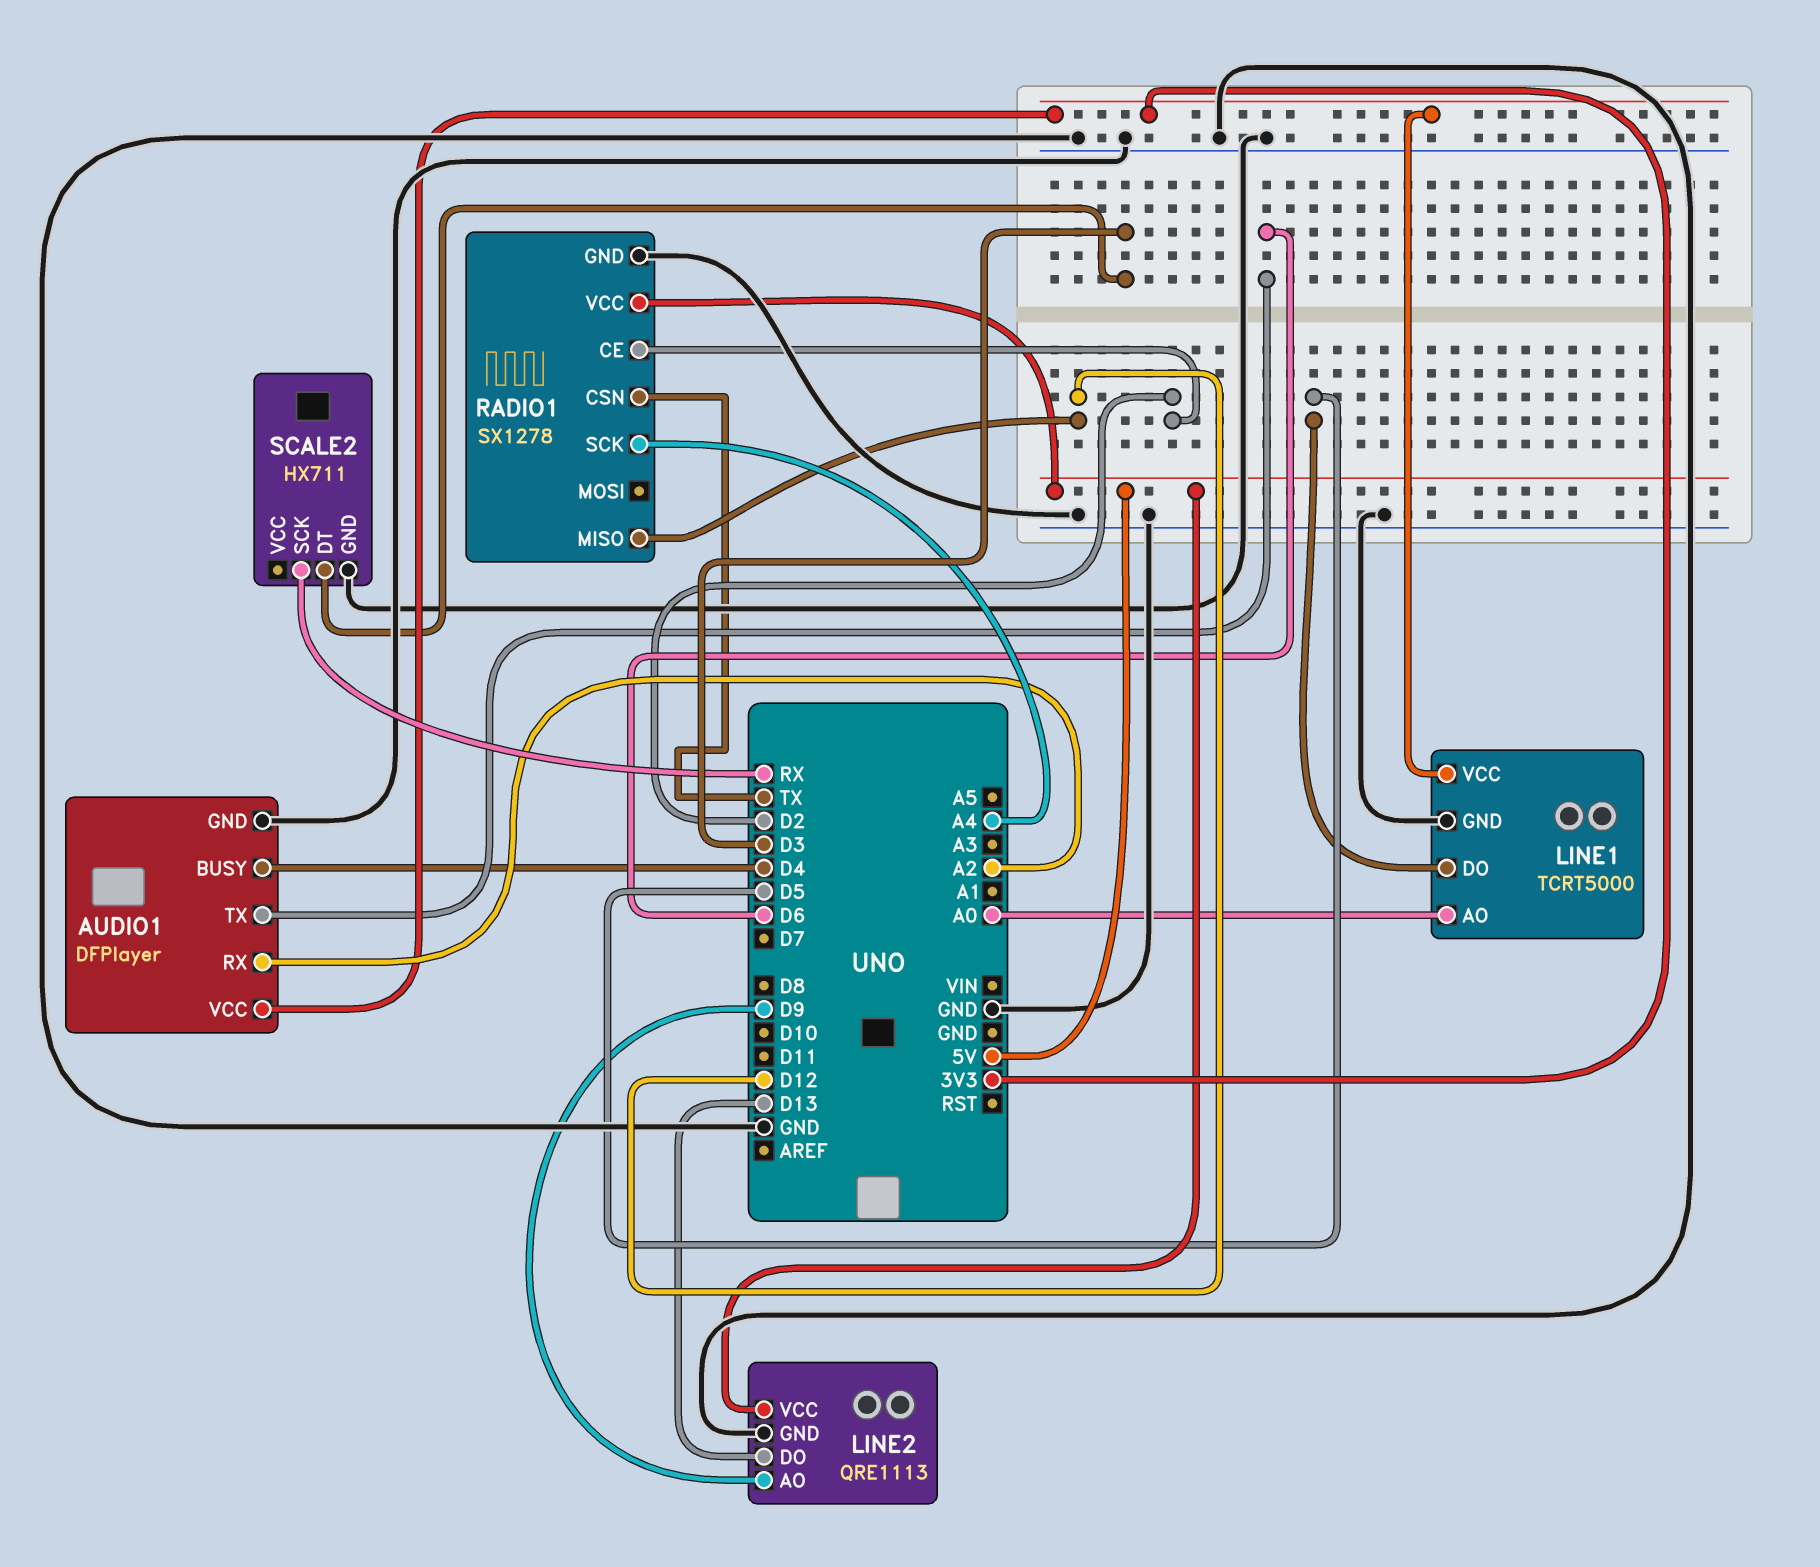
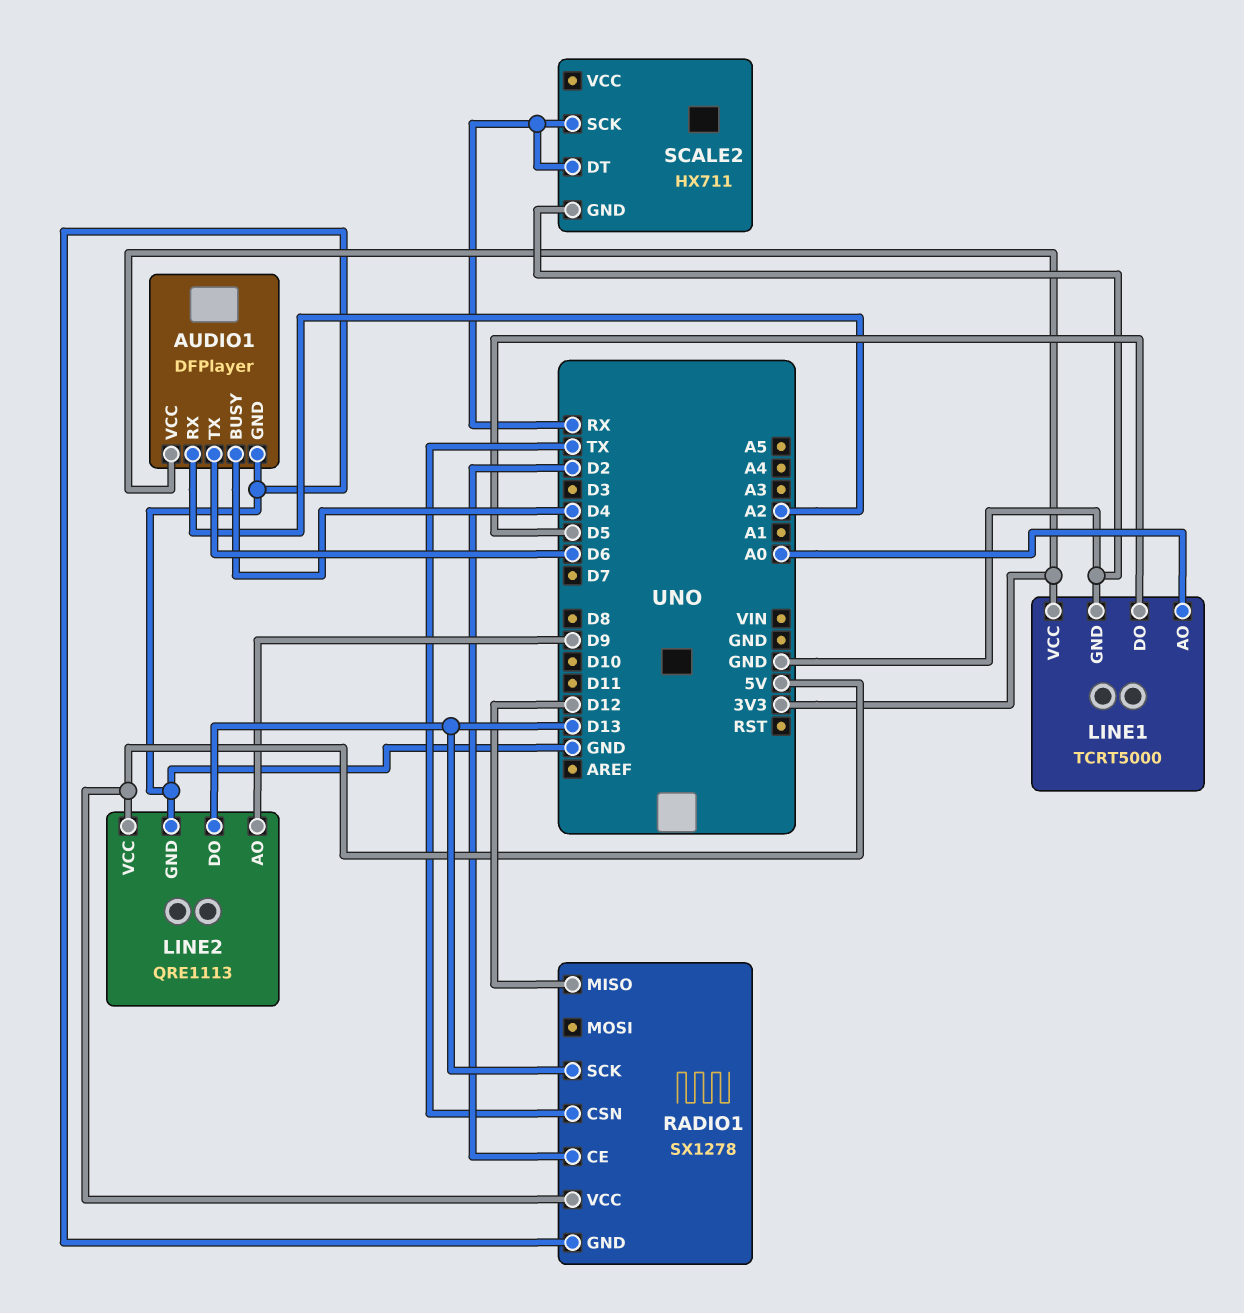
RADIO1 pin SCK: A4 -> D13
SCALE2 pin DT: D3 -> RX

